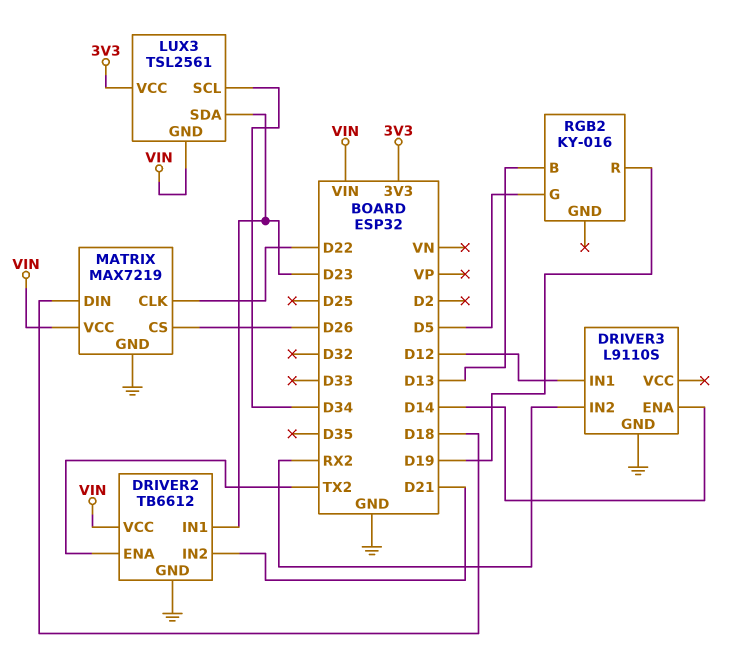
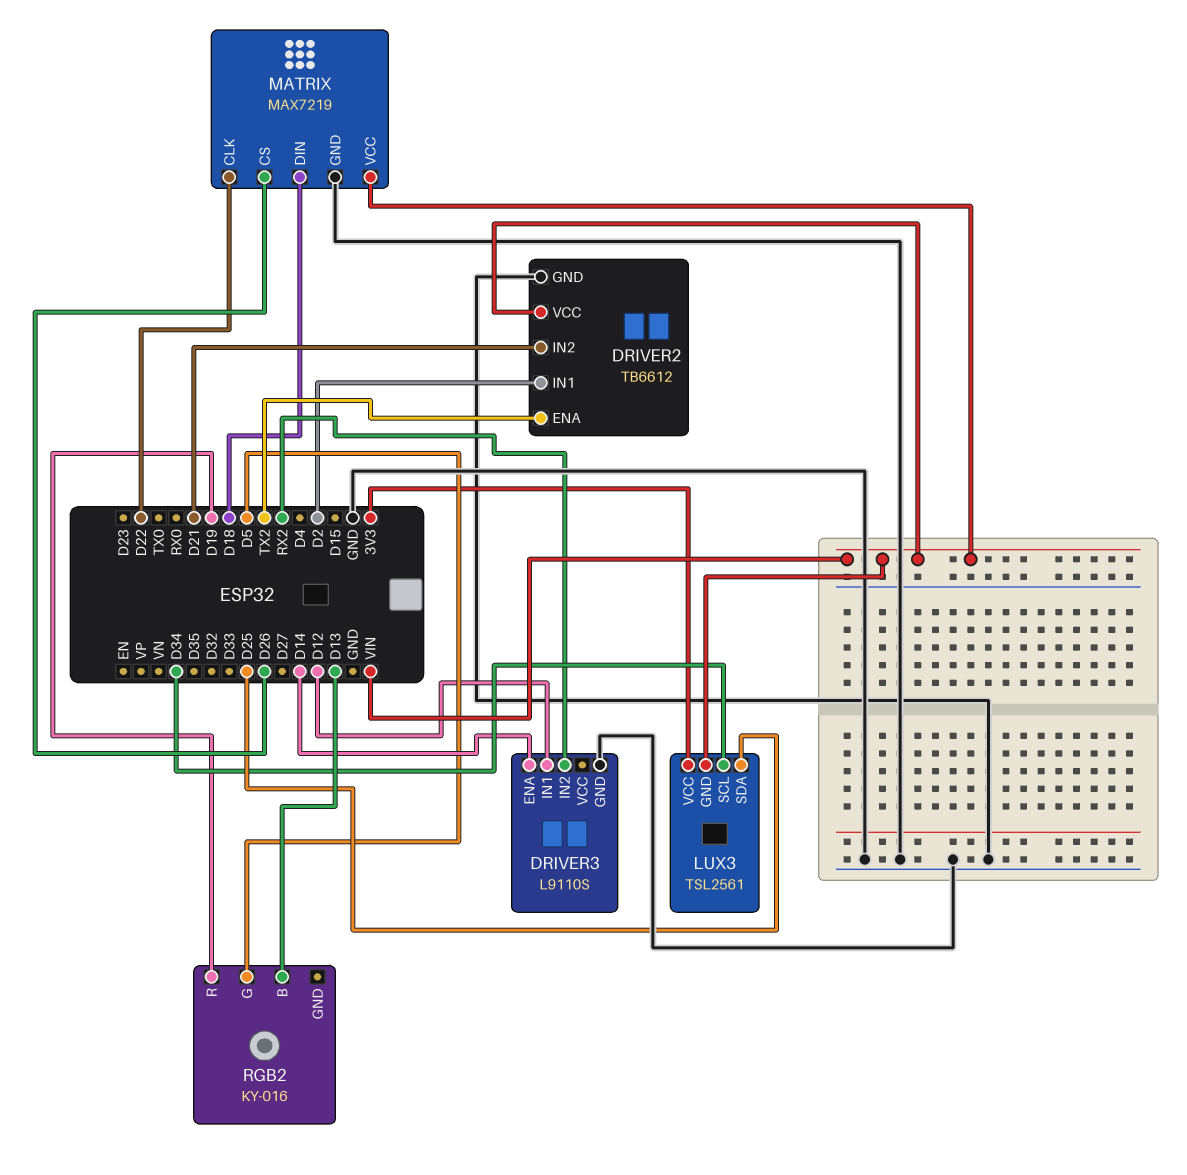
DRIVER2 pin IN1: D23 -> D2
LUX3 pin SDA: D23 -> D25

